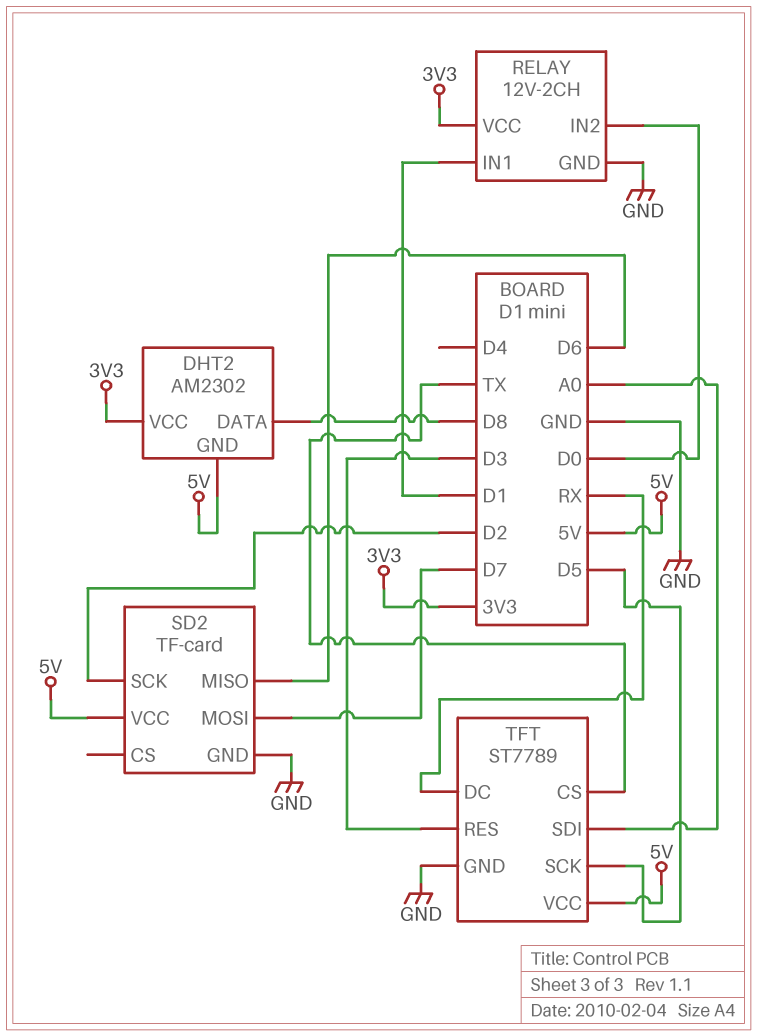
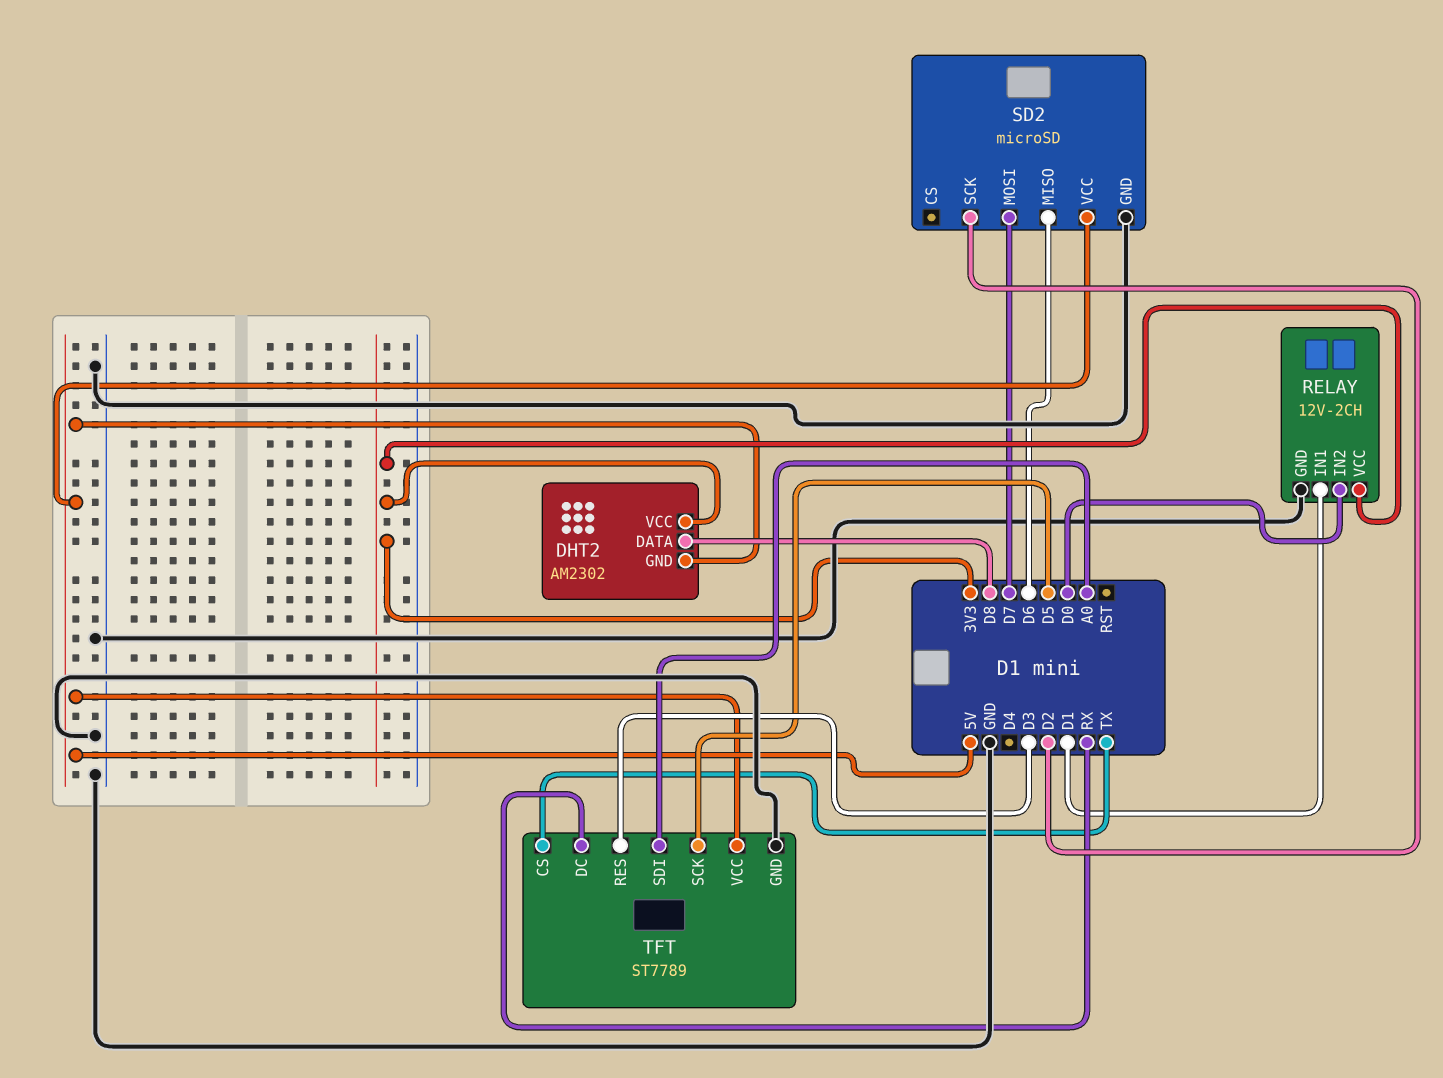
SD2: TF-card -> microSD

